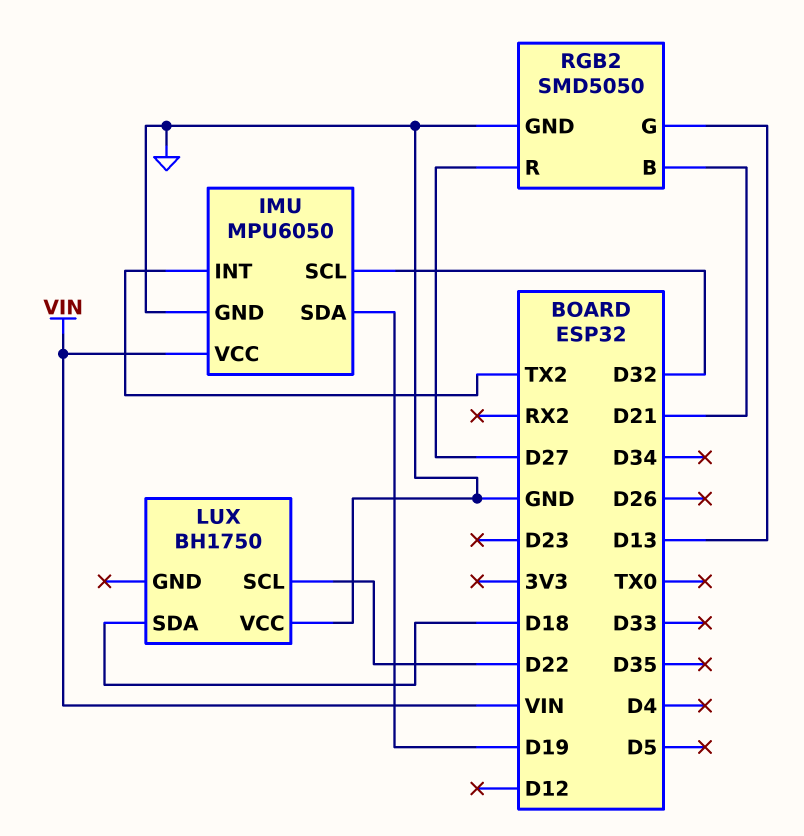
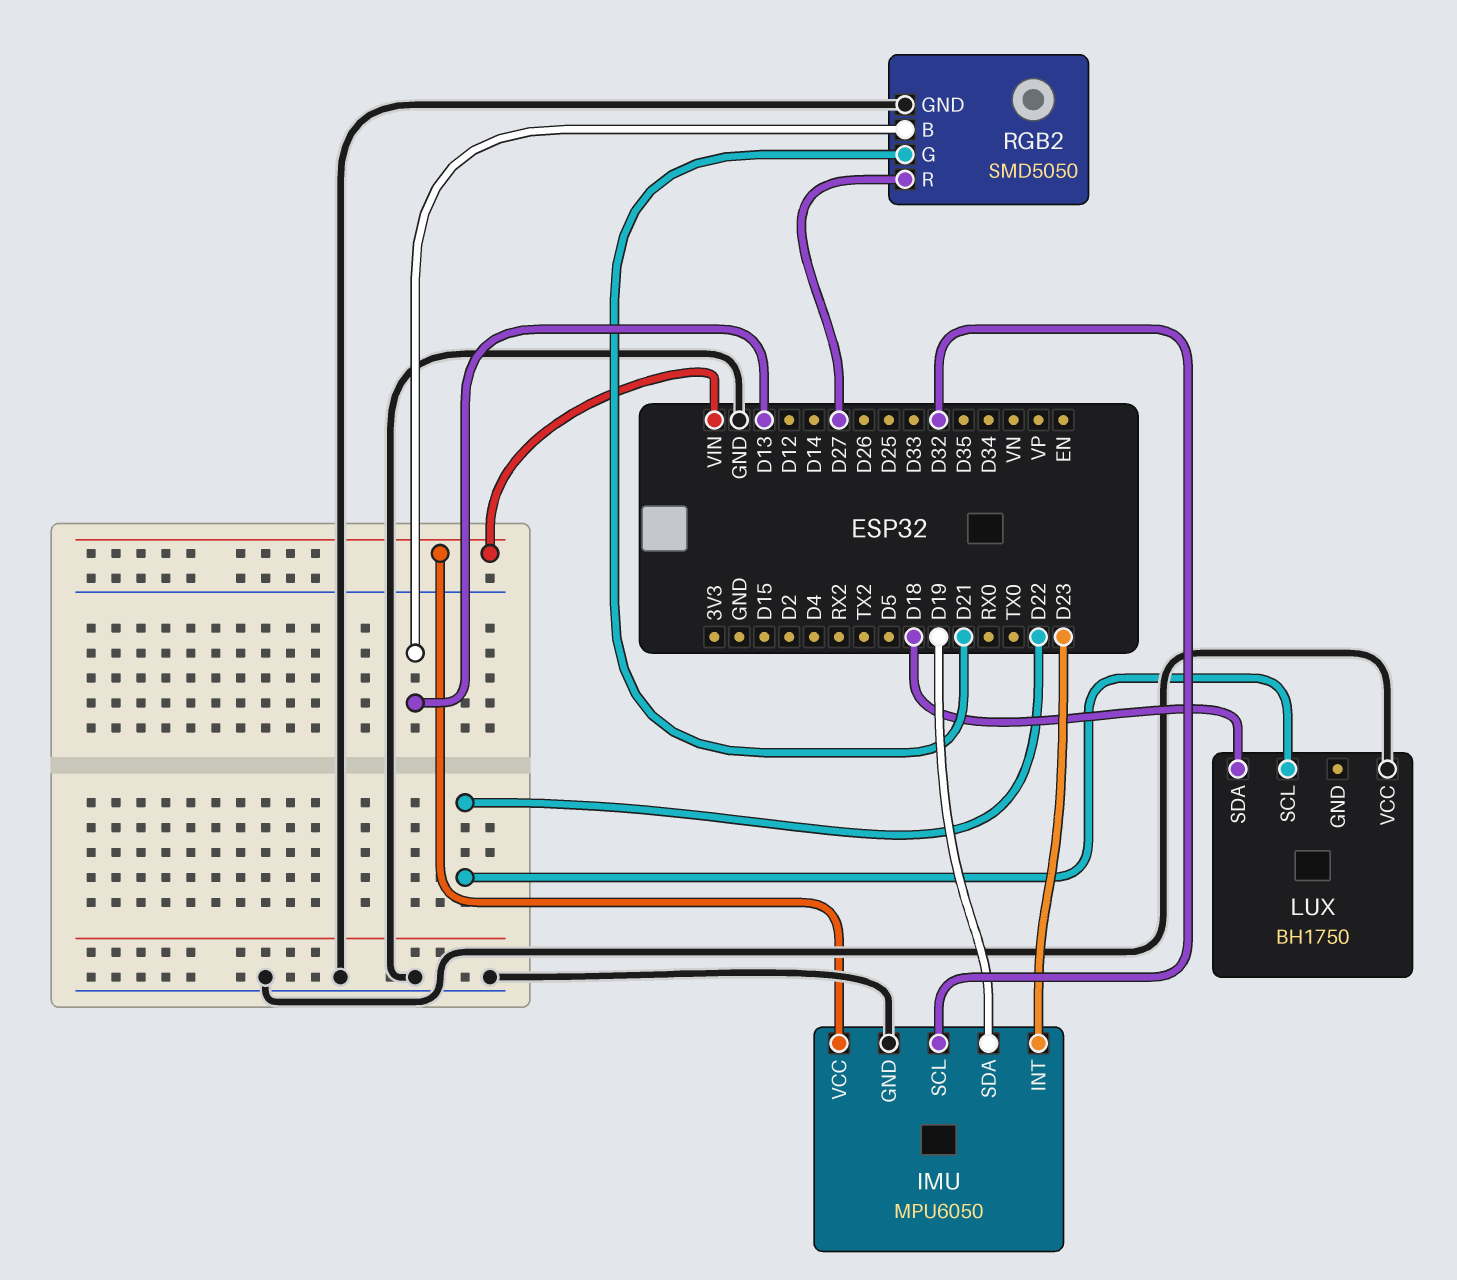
IMU pin INT: TX2 -> D23
RGB2 pin B: D21 -> D13
RGB2 pin G: D13 -> D21

